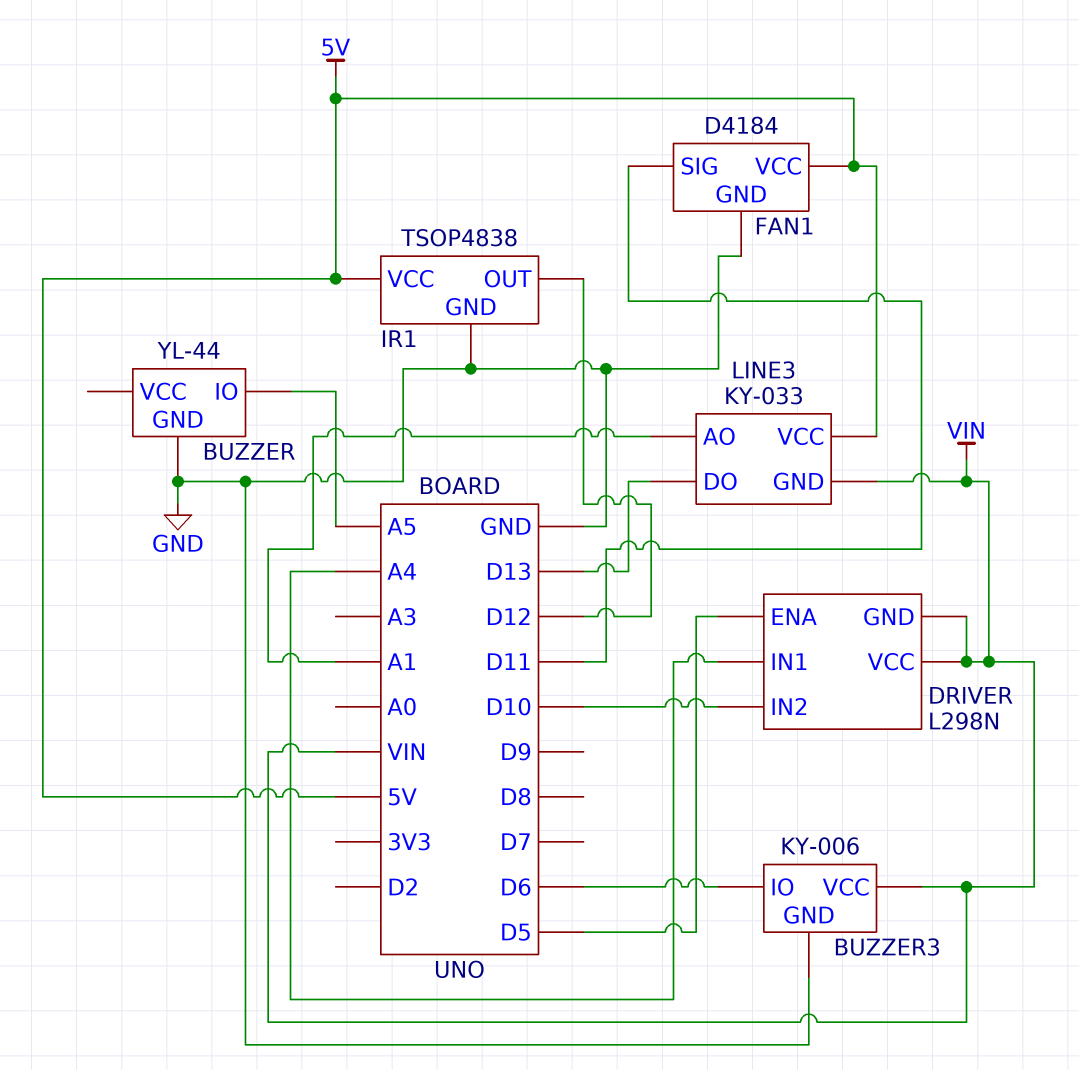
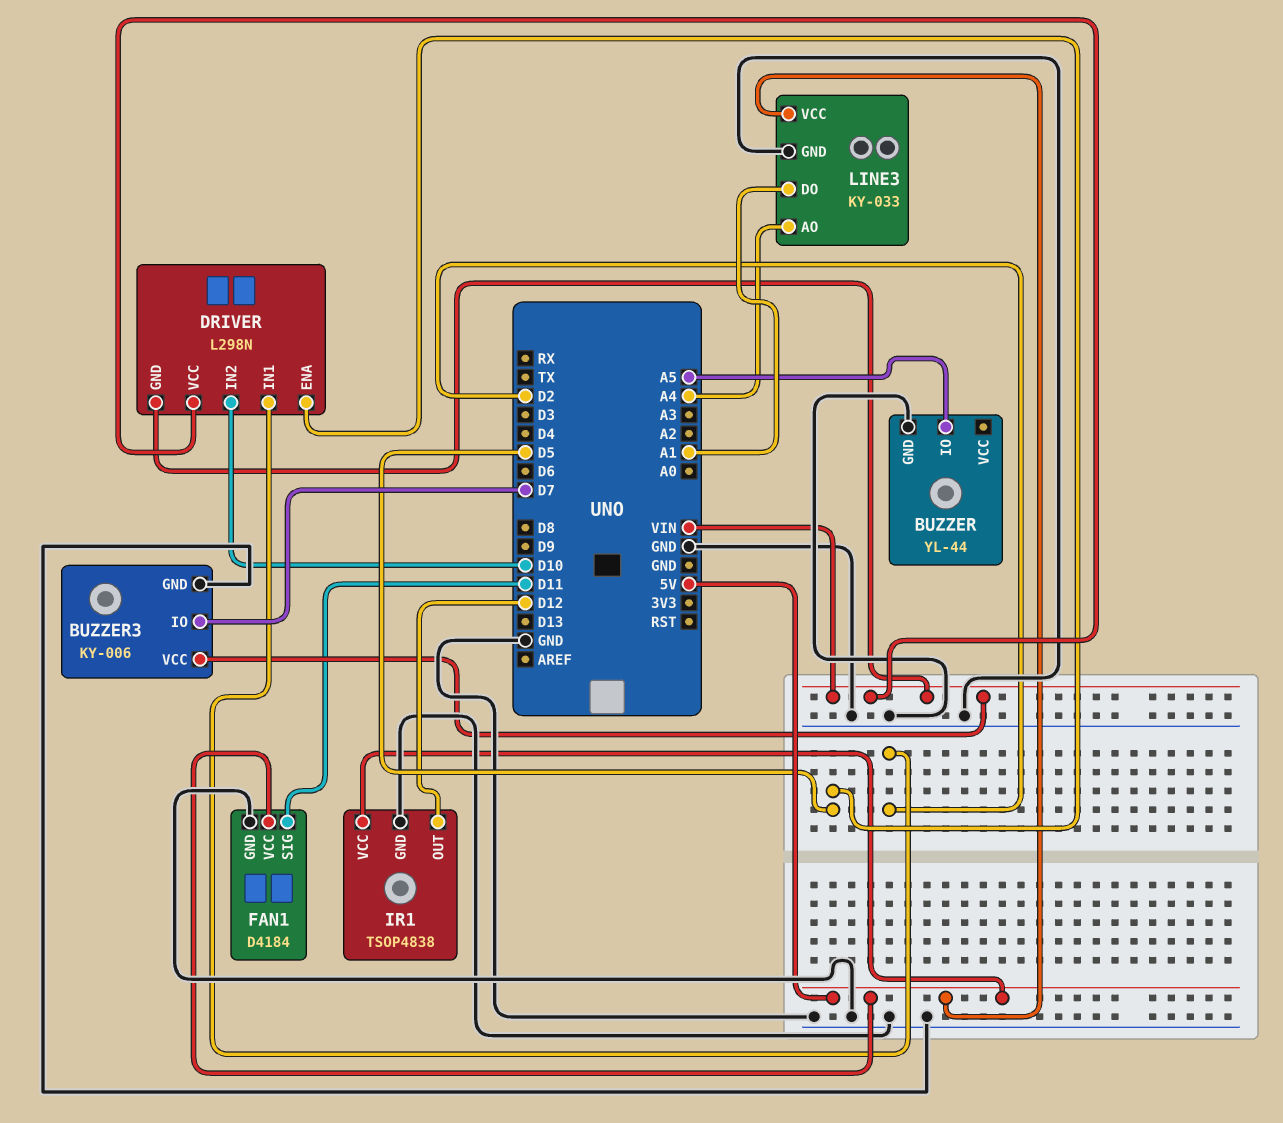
BUZZER3 pin IO: D6 -> D7
DRIVER pin IN1: A4 -> D2
LINE3 pin AO: A1 -> A4
LINE3 pin DO: D13 -> A1
LINE3 pin GND: VIN -> GND

